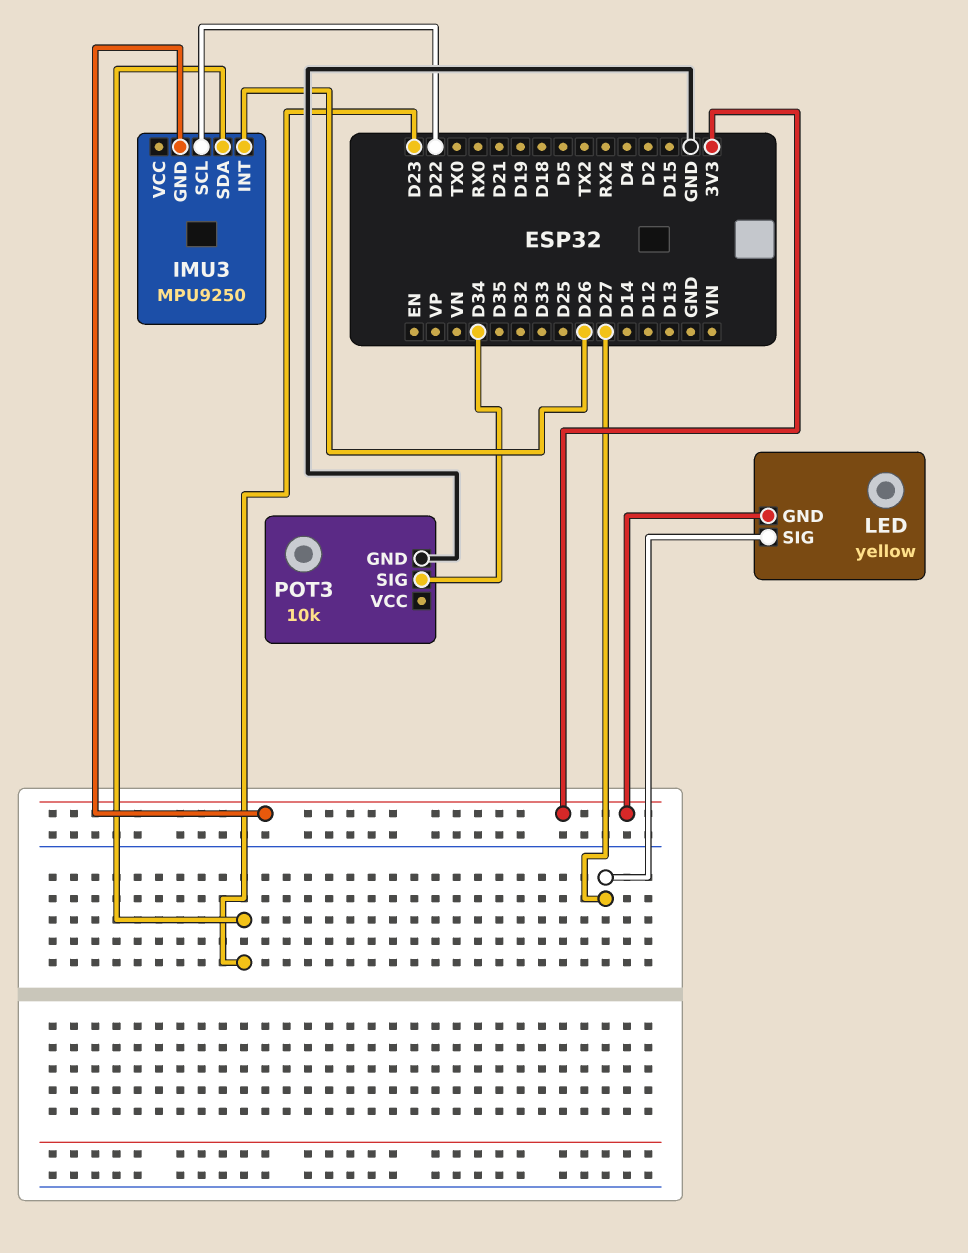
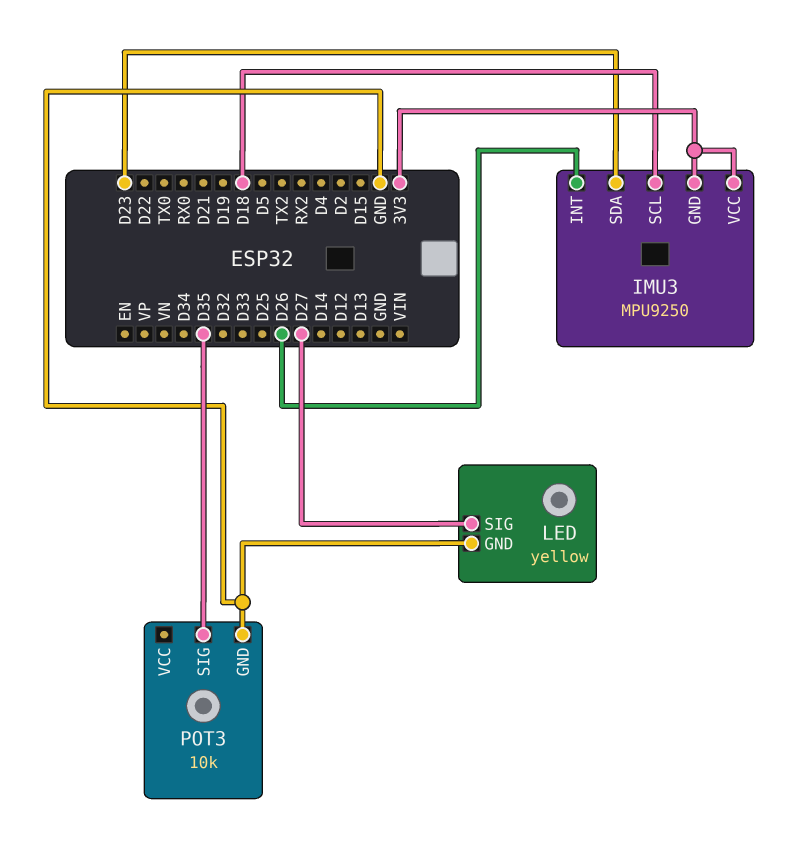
IMU3 pin SCL: D22 -> D18
IMU3 pin VCC: none -> 3V3
LED pin GND: 3V3 -> GND
POT3 pin SIG: D34 -> D35

